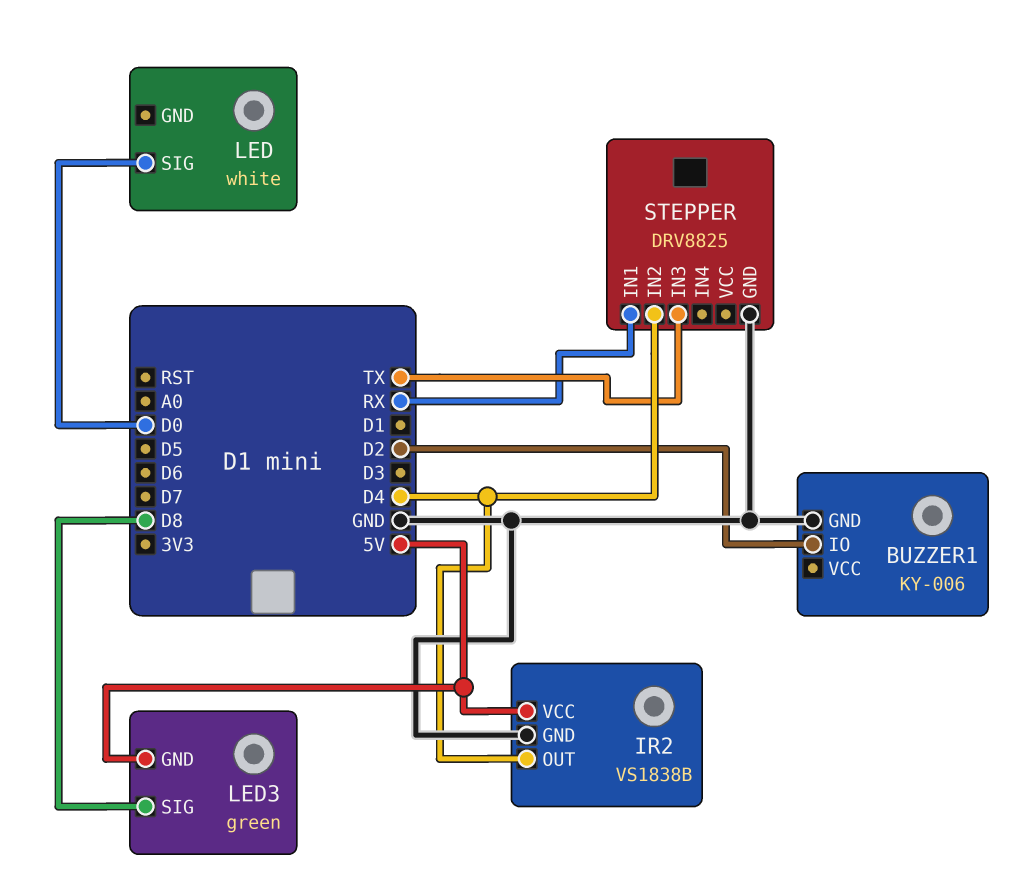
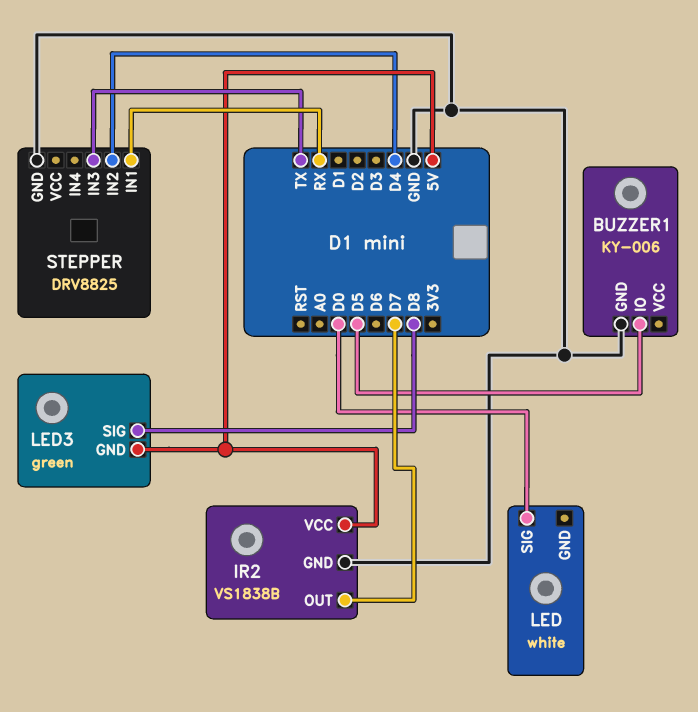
BUZZER1 pin IO: D2 -> D5
IR2 pin OUT: D4 -> D7

